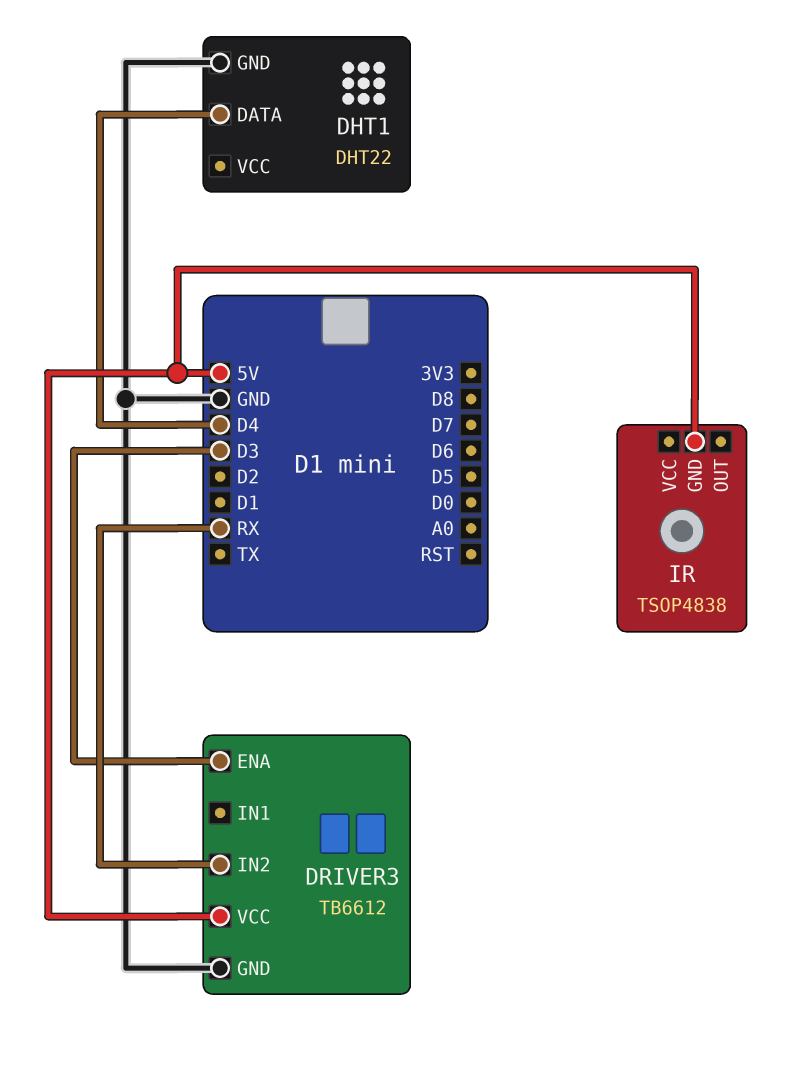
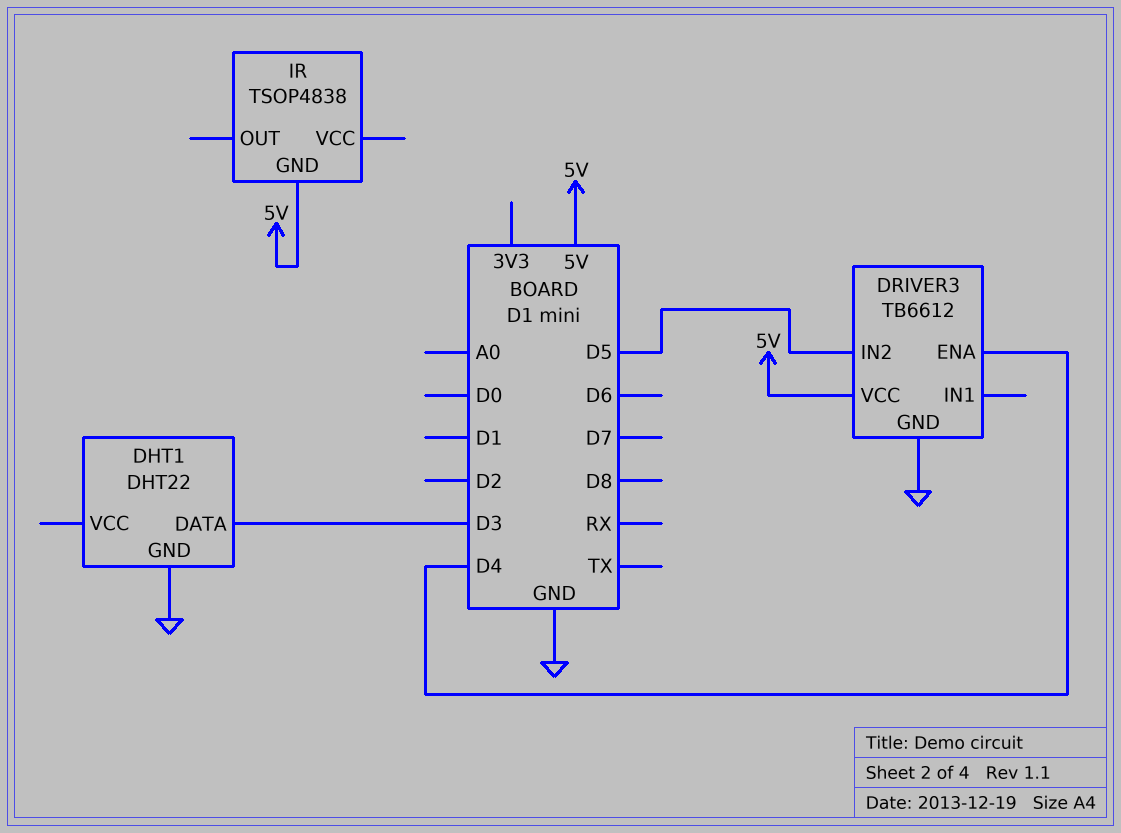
DHT1 pin DATA: D4 -> D3
DRIVER3 pin ENA: D3 -> D4
DRIVER3 pin IN2: RX -> D5

